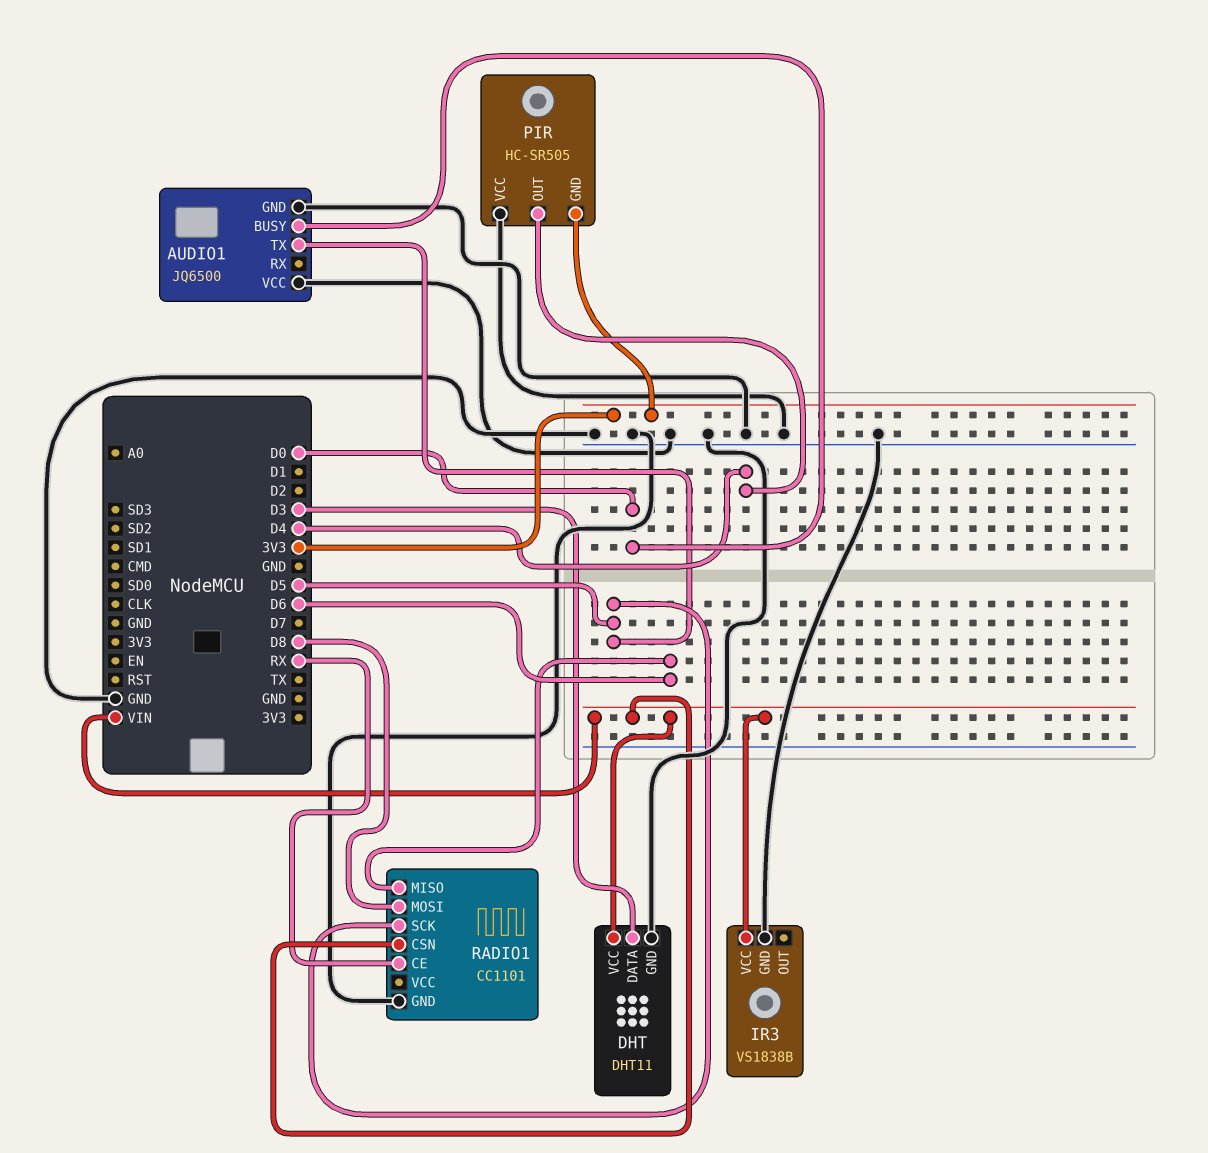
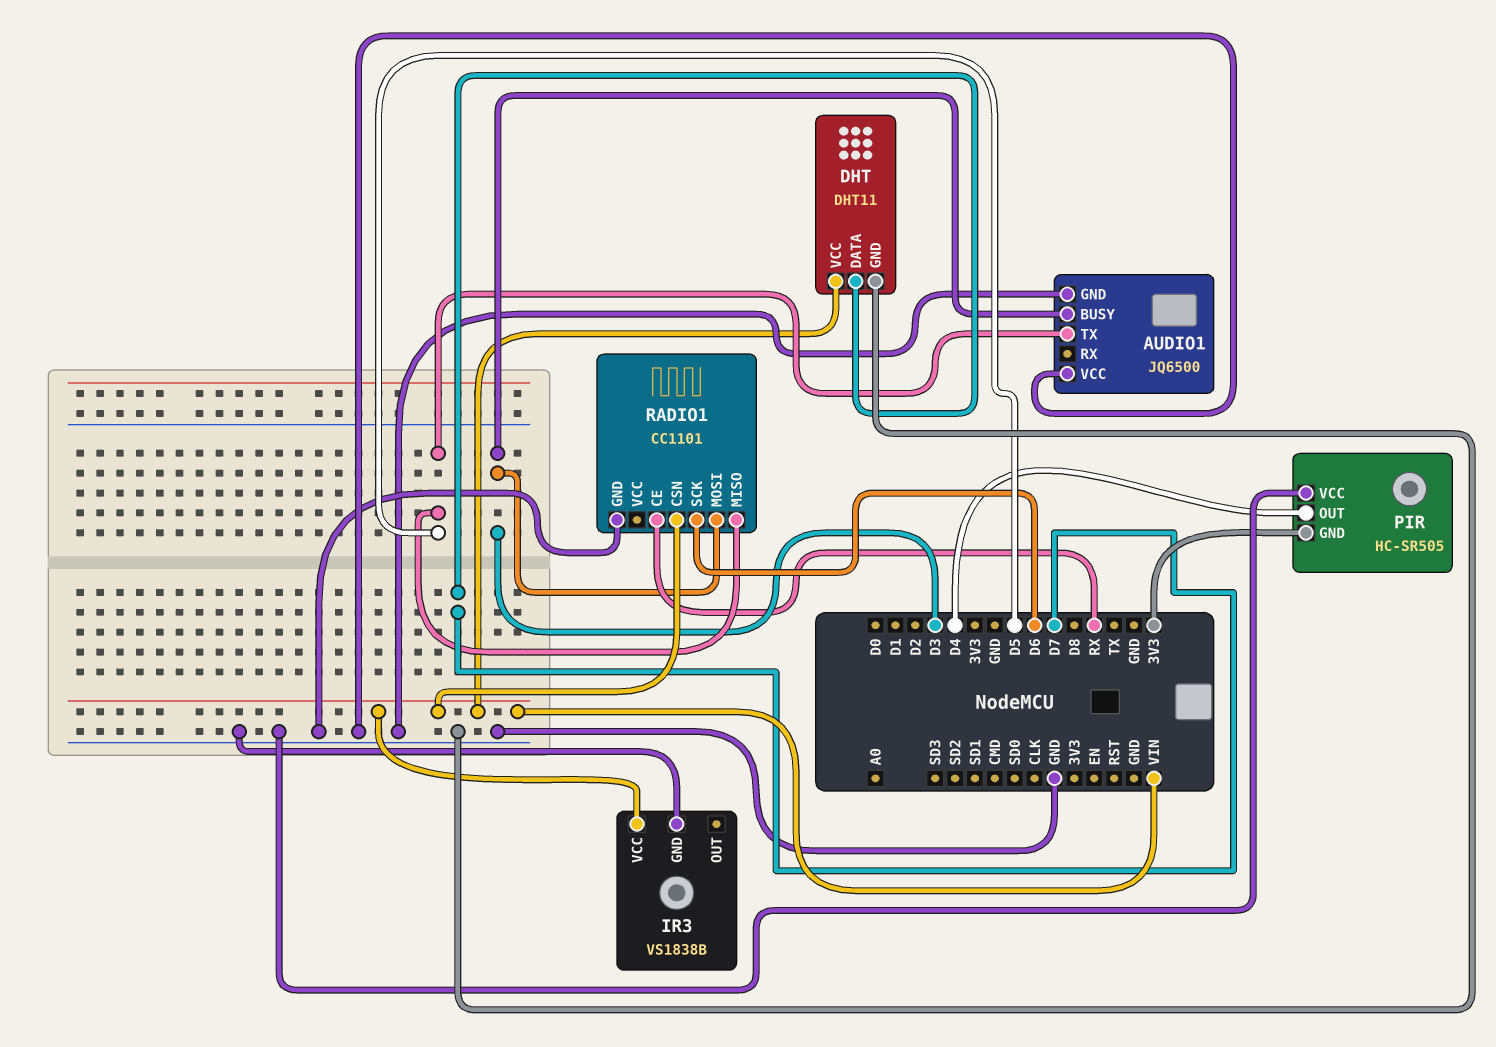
AUDIO1 pin BUSY: D0 -> D3
DHT pin DATA: D3 -> D7
RADIO1 pin MISO: D6 -> D5
RADIO1 pin MOSI: D8 -> D3
RADIO1 pin SCK: D5 -> D6

